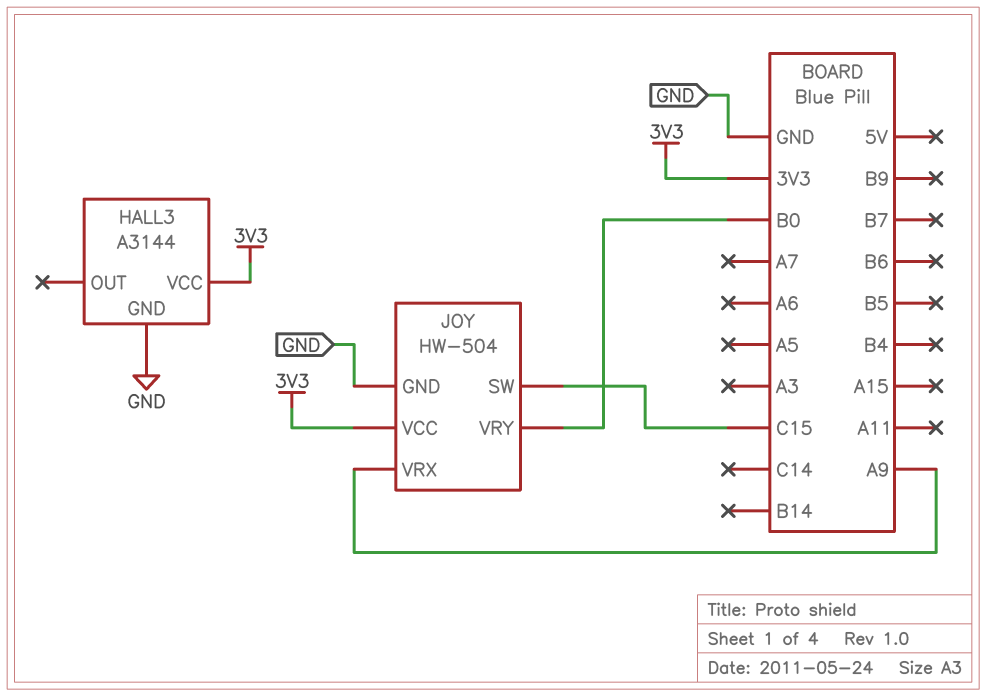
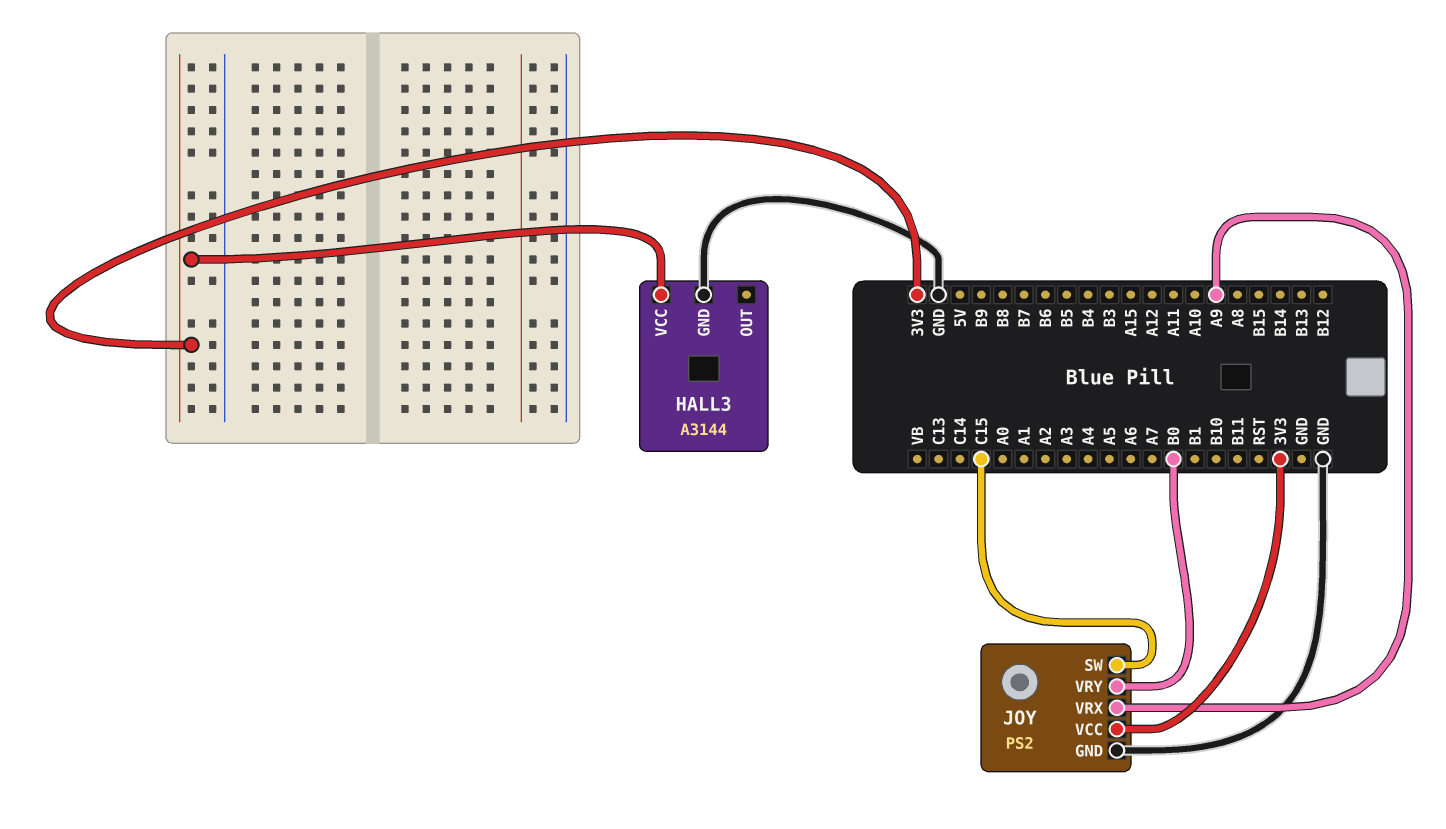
JOY: HW-504 -> PS2

